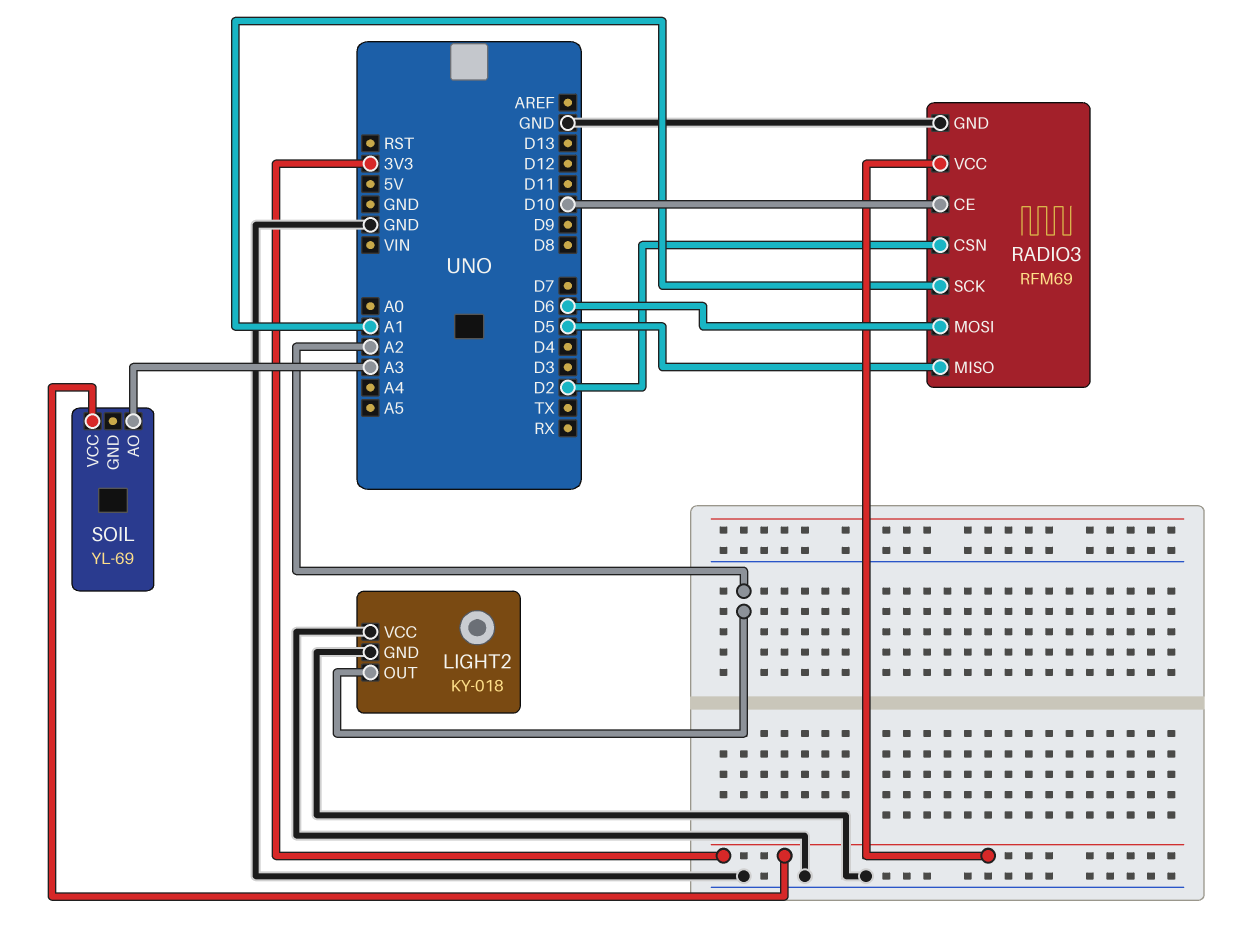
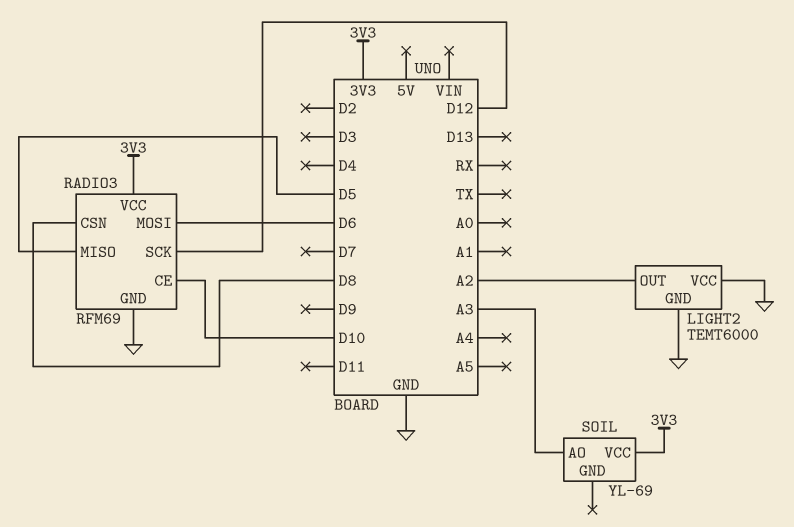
LIGHT2: KY-018 -> TEMT6000
RADIO3 pin CSN: D2 -> D8
RADIO3 pin SCK: A1 -> D12

